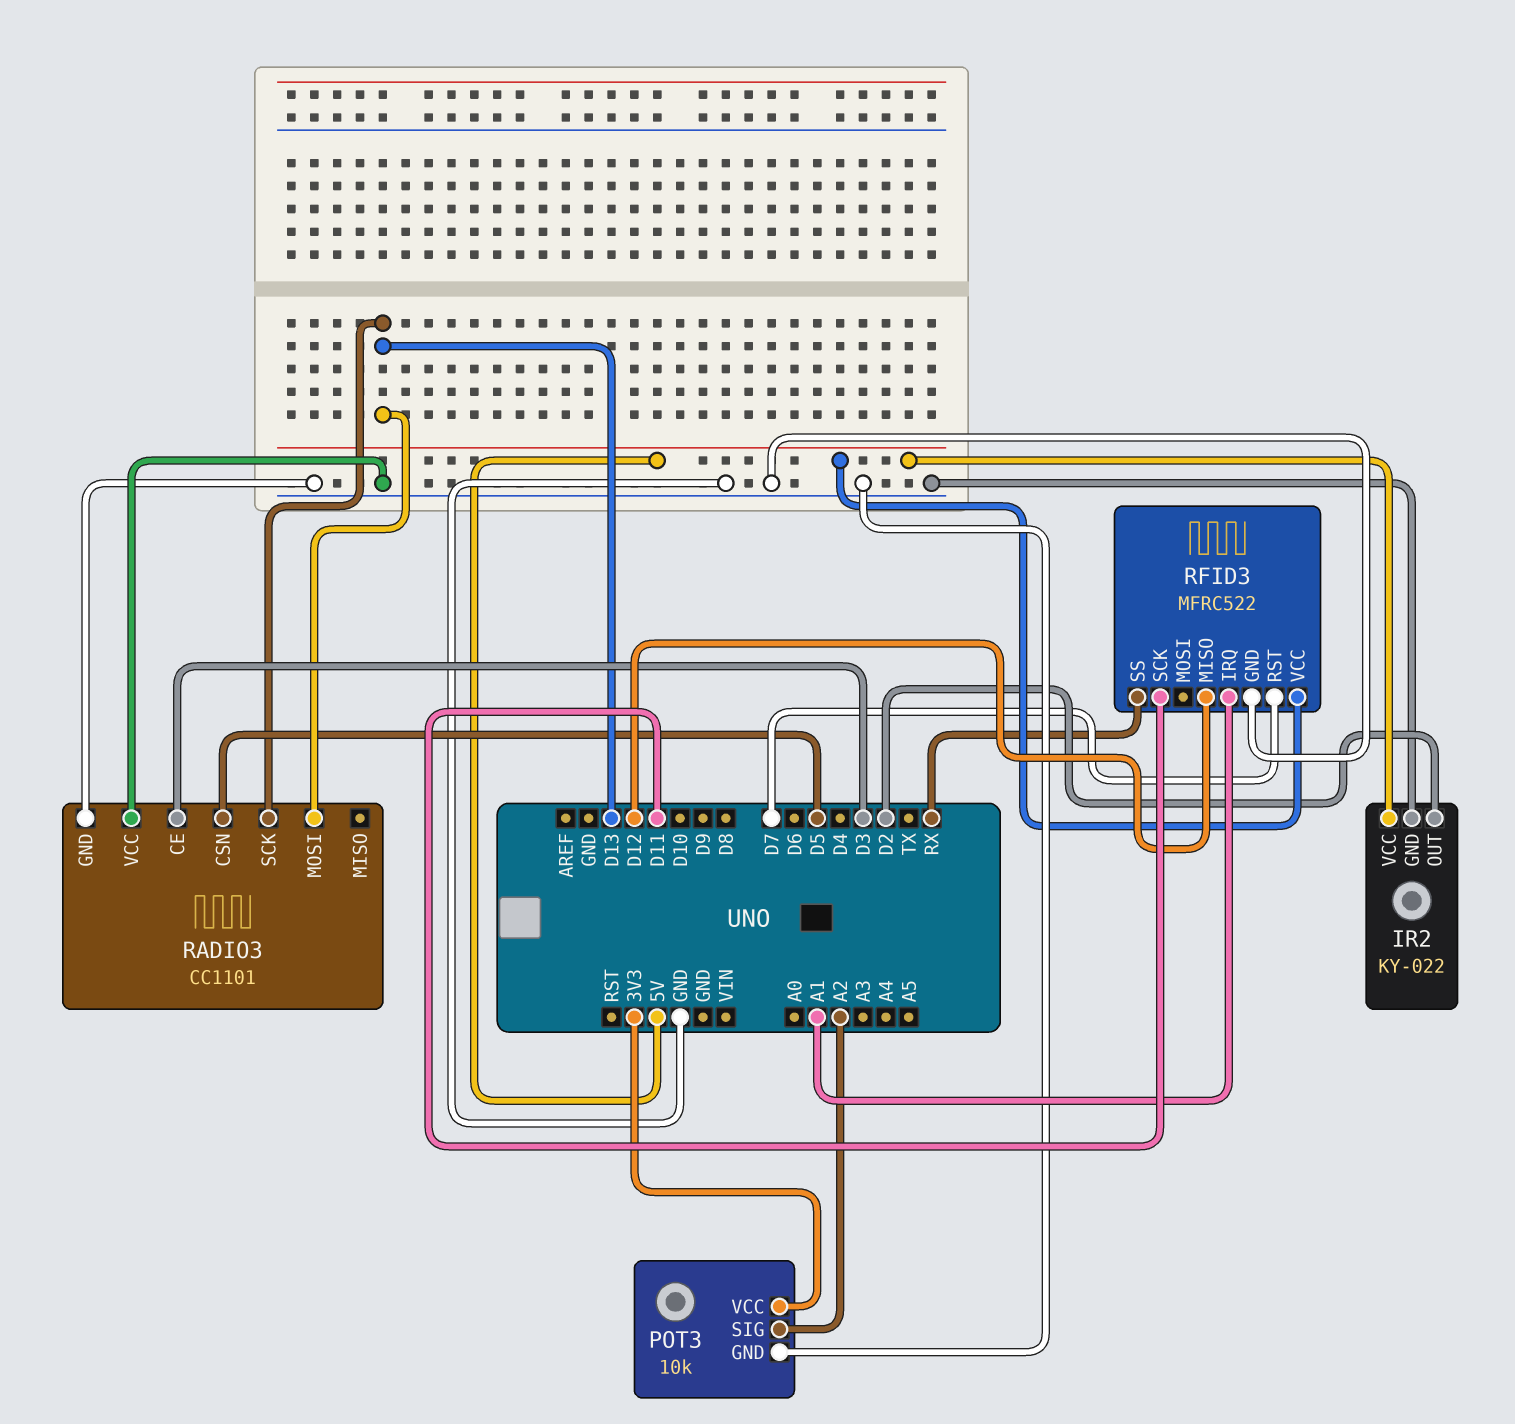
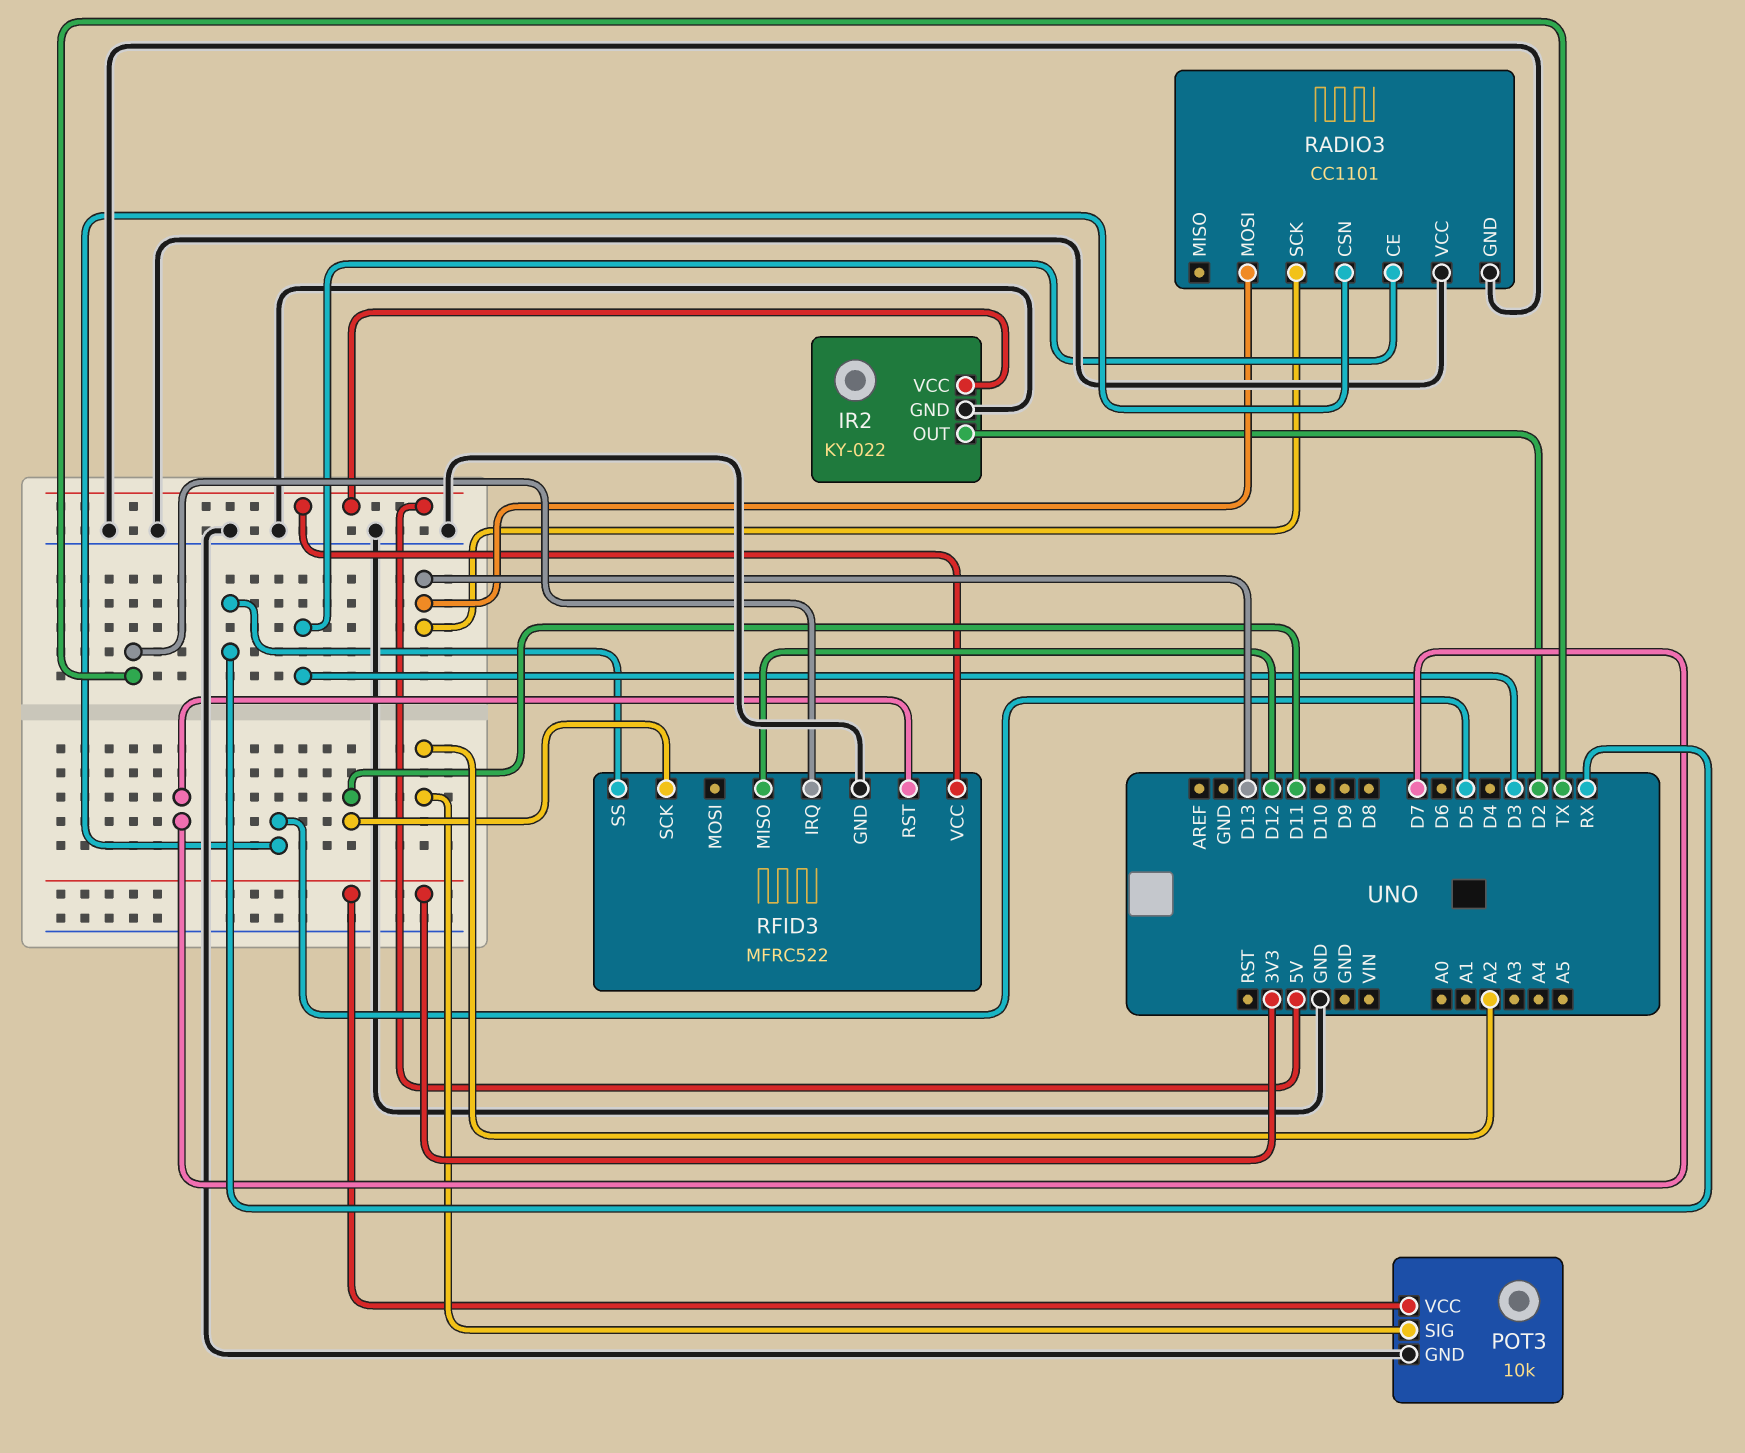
RFID3 pin IRQ: A1 -> TX

